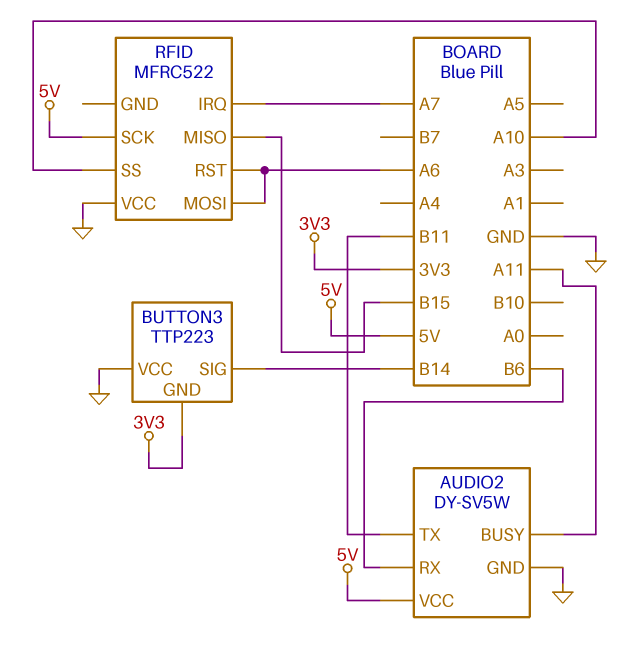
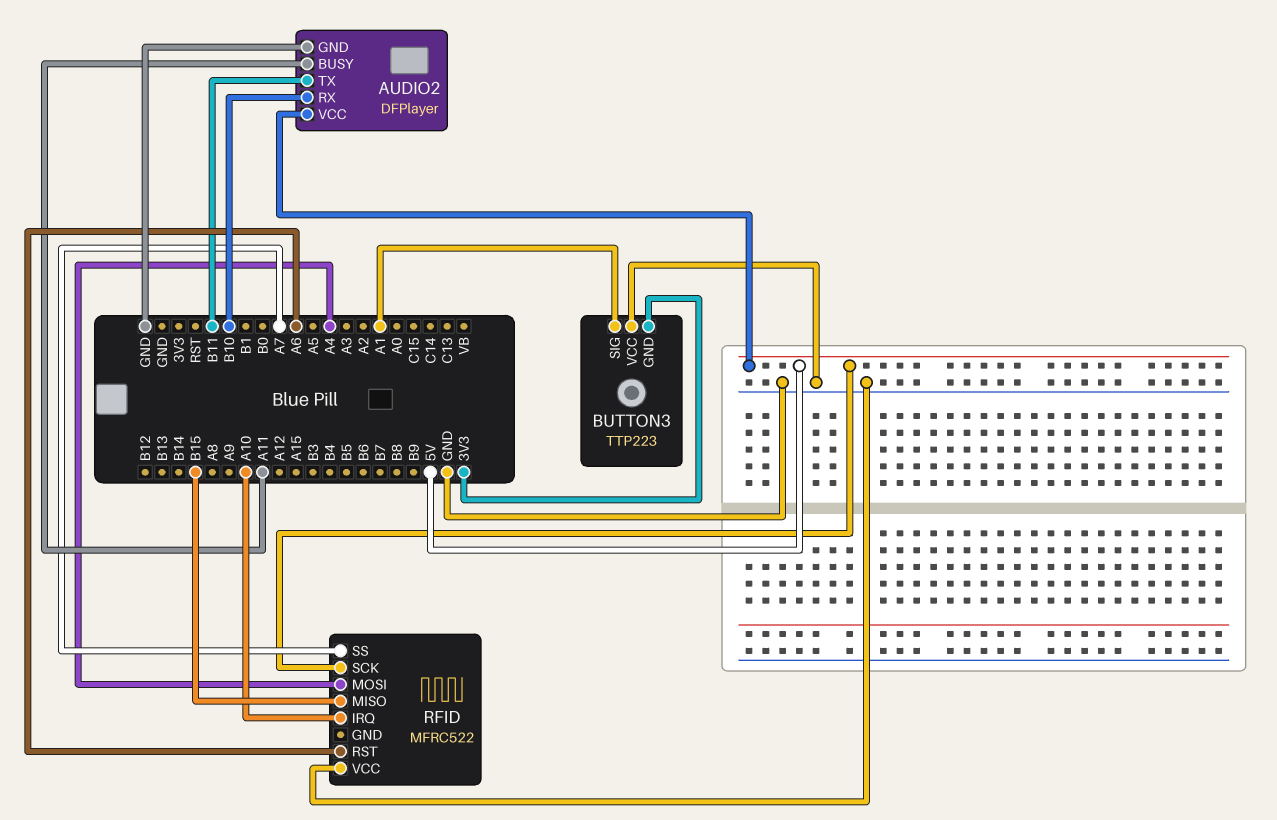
AUDIO2: DY-SV5W -> DFPlayer
AUDIO2 pin RX: B6 -> B10
BUTTON3 pin SIG: B14 -> A1
RFID pin IRQ: A7 -> A10
RFID pin MOSI: A6 -> A4
RFID pin SS: A10 -> A7

